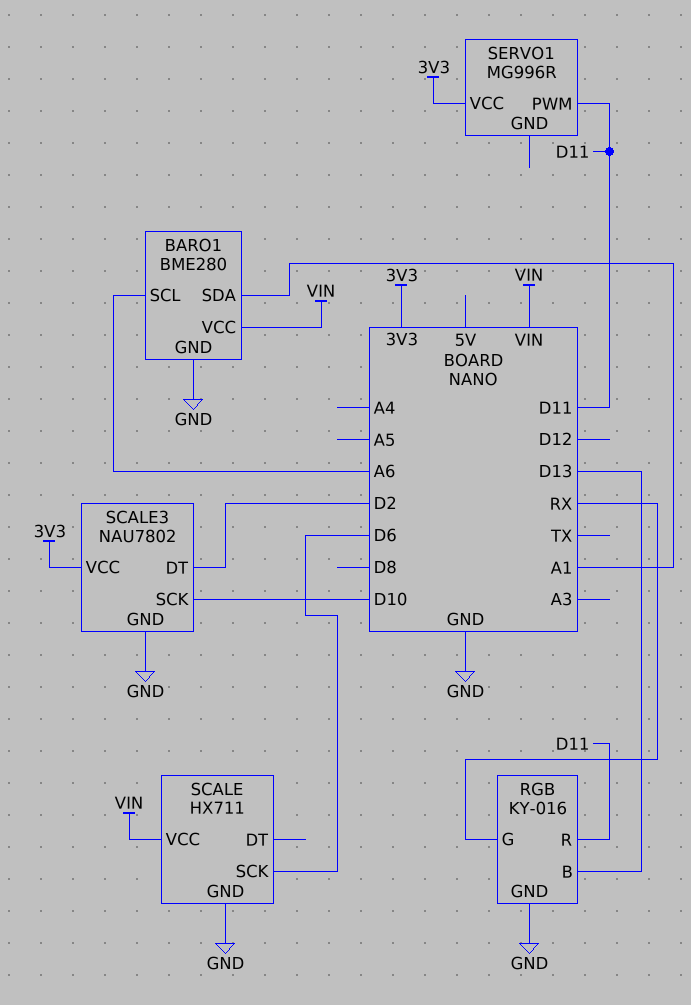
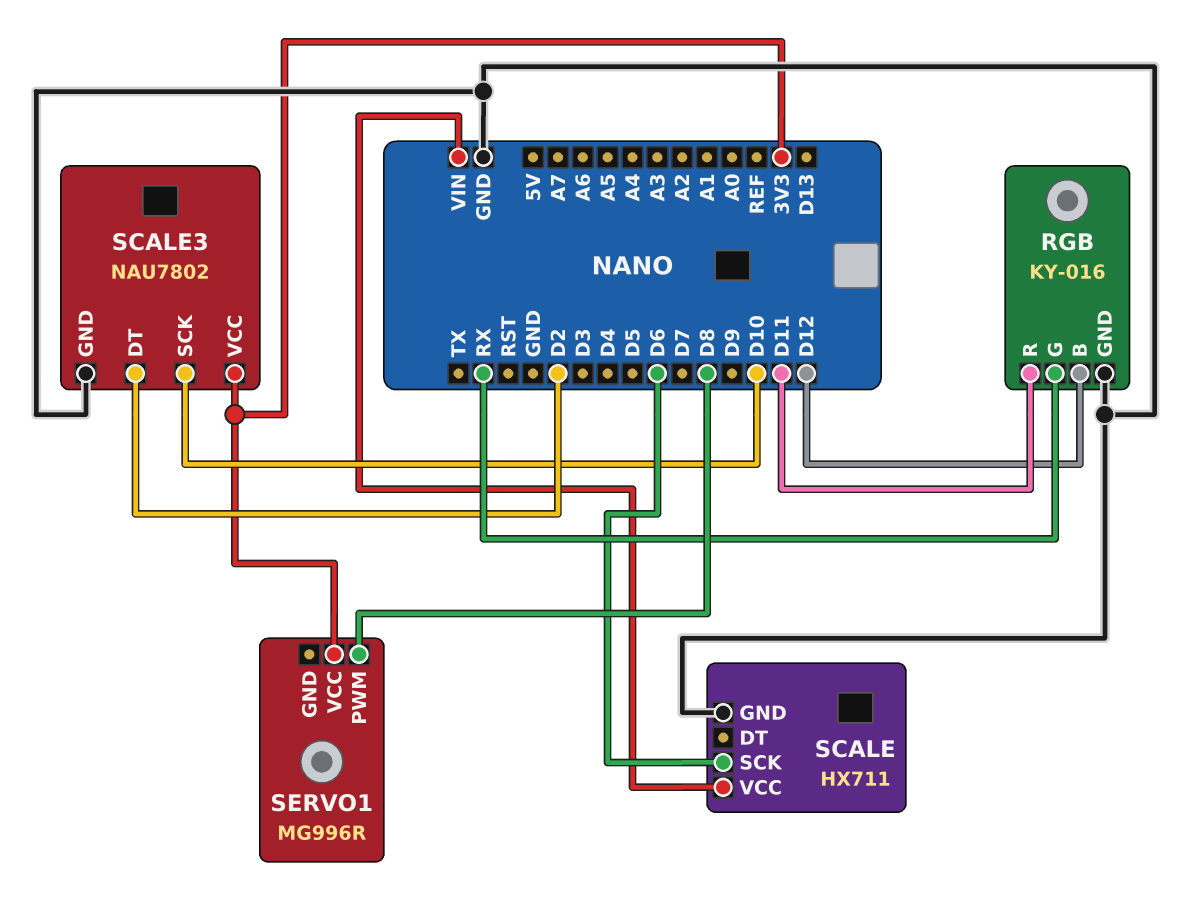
BARO1: BME280 -> none
BARO1 pin GND: GND -> none
BARO1 pin SCL: A6 -> none
BARO1 pin SDA: A1 -> none
BARO1 pin VCC: VIN -> none
RGB pin B: D13 -> D12
SERVO1 pin PWM: D11 -> D8

